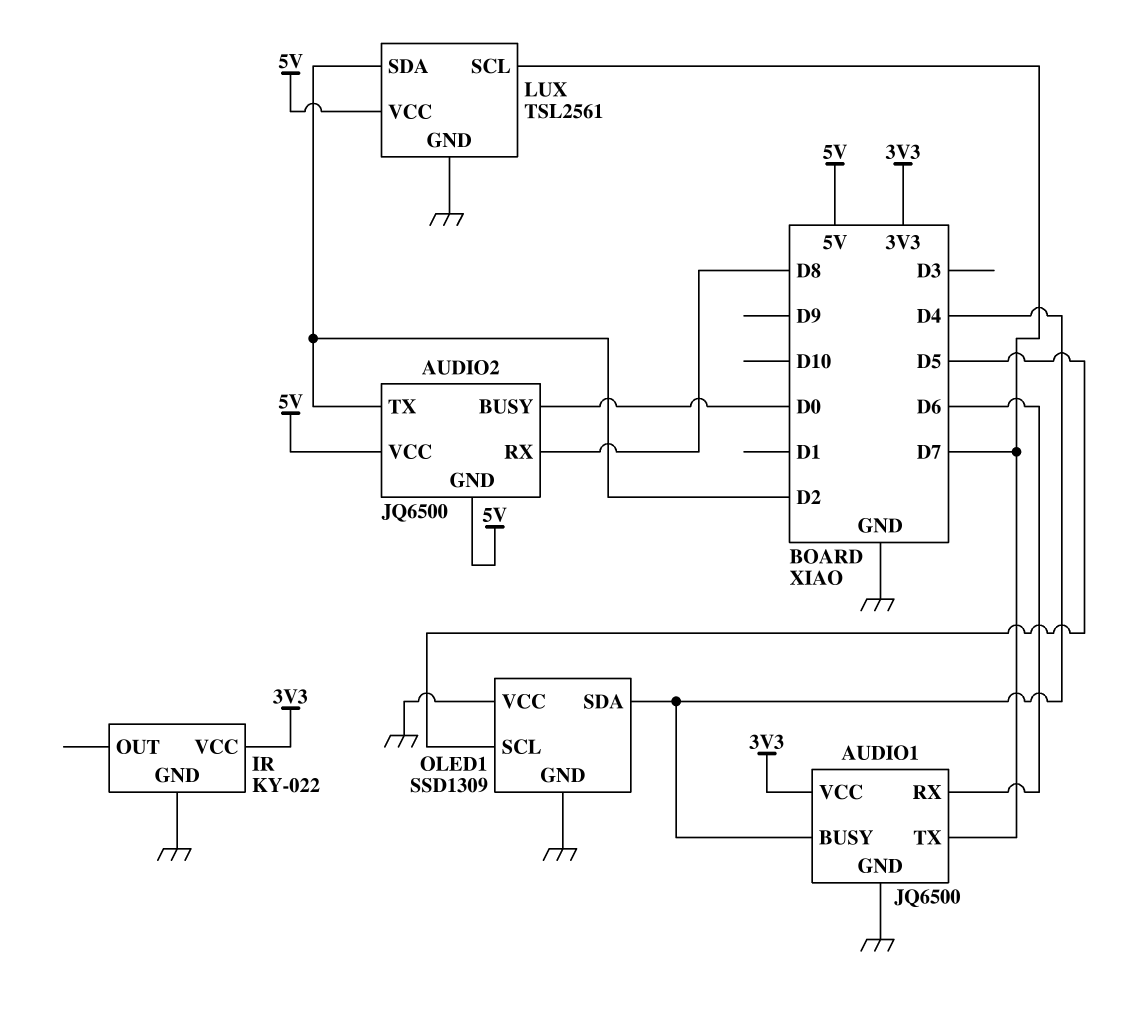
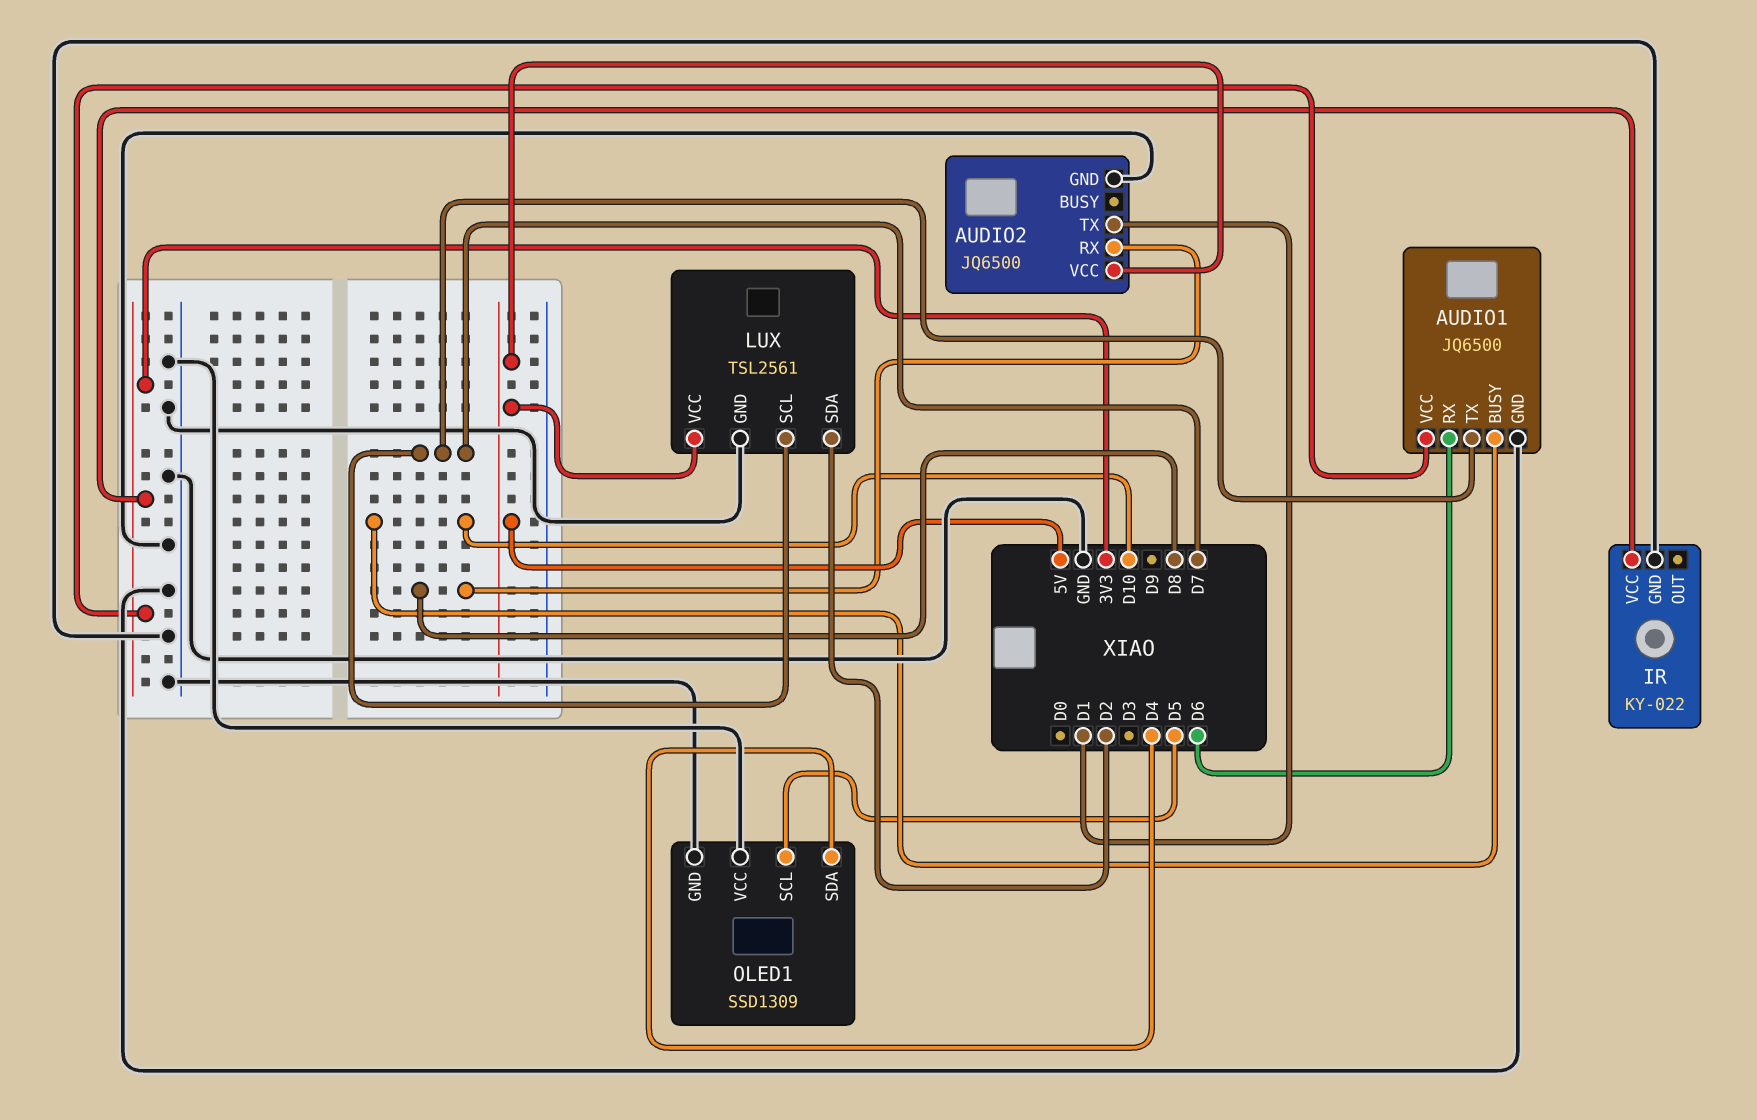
AUDIO1 pin BUSY: D4 -> D10
AUDIO2 pin BUSY: D0 -> none
AUDIO2 pin GND: 5V -> GND
AUDIO2 pin TX: D2 -> D1

